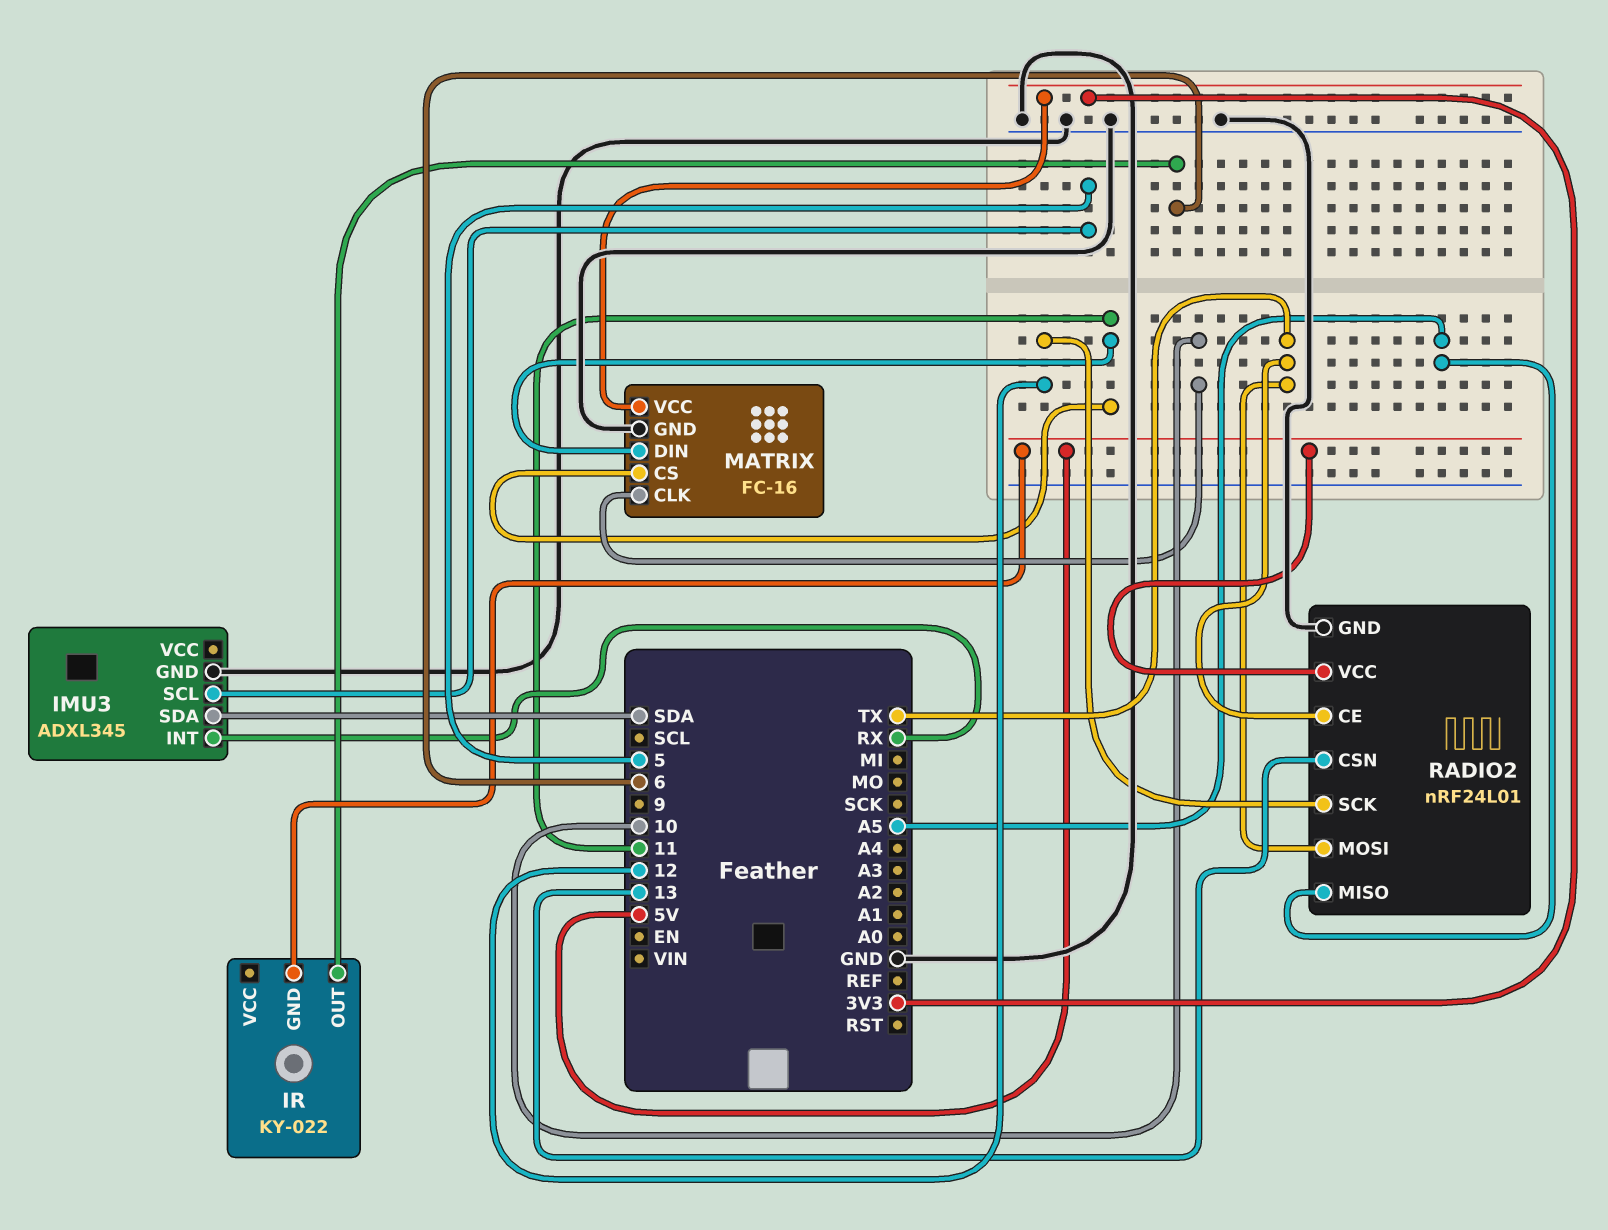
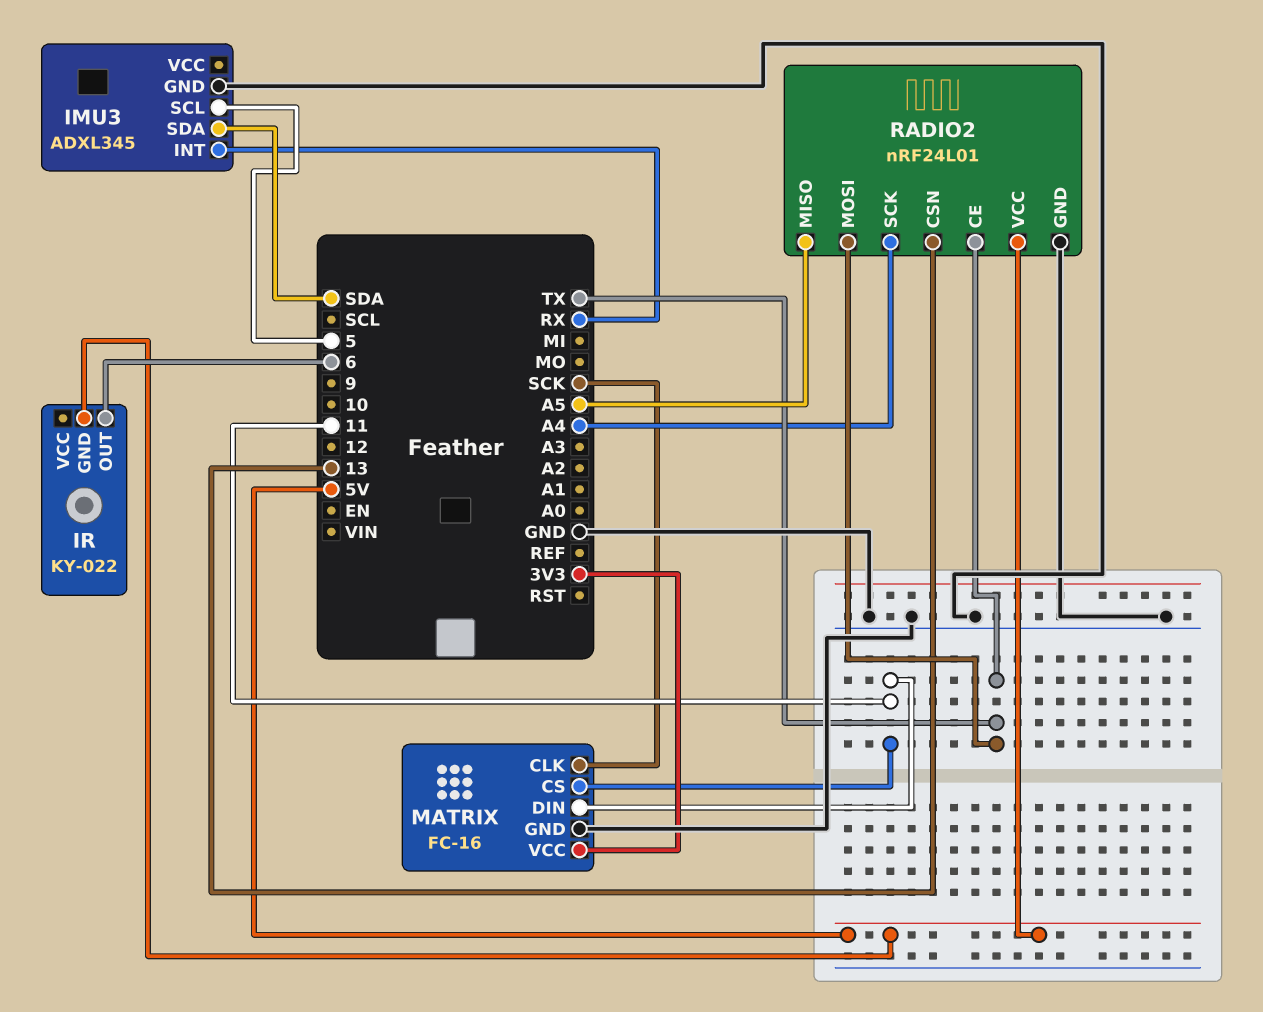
MATRIX pin CLK: 10 -> SCK
RADIO2 pin SCK: 12 -> A4

